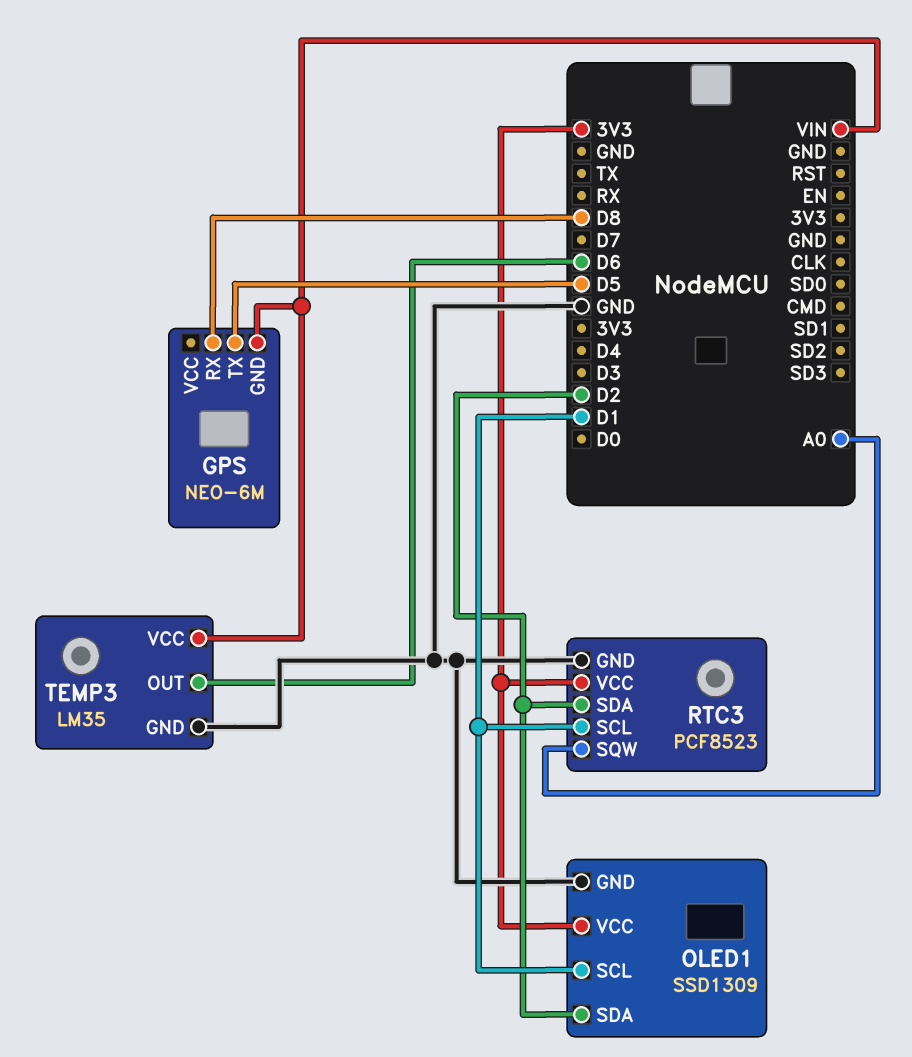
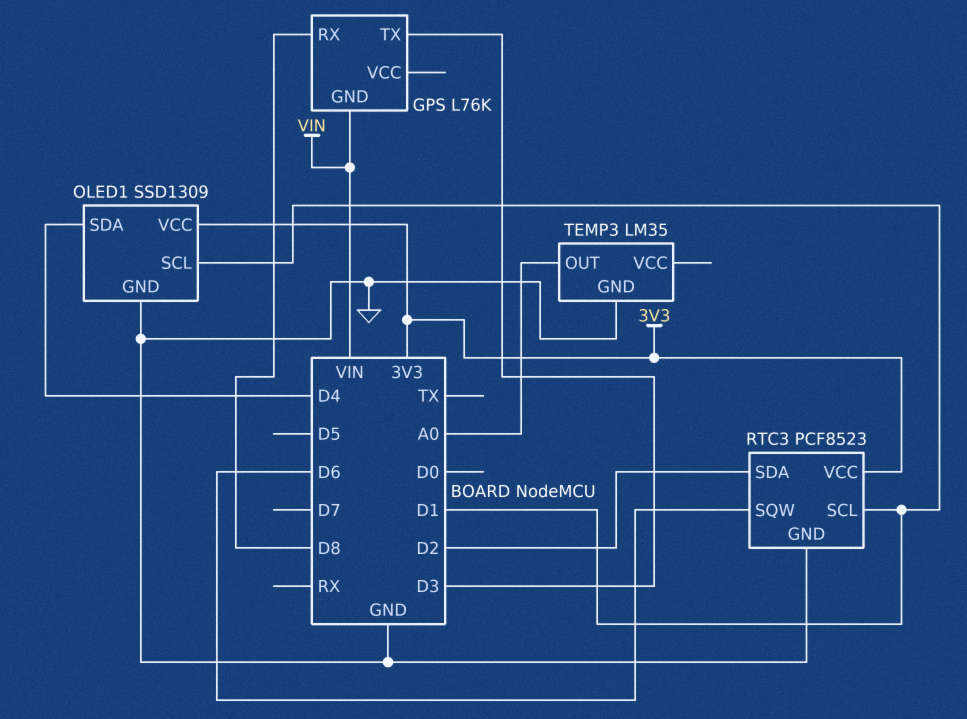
GPS: NEO-6M -> L76K
GPS pin TX: D5 -> D3
OLED1 pin SDA: D2 -> D4
RTC3 pin SQW: A0 -> D6
TEMP3 pin OUT: D6 -> A0
TEMP3 pin VCC: VIN -> none

